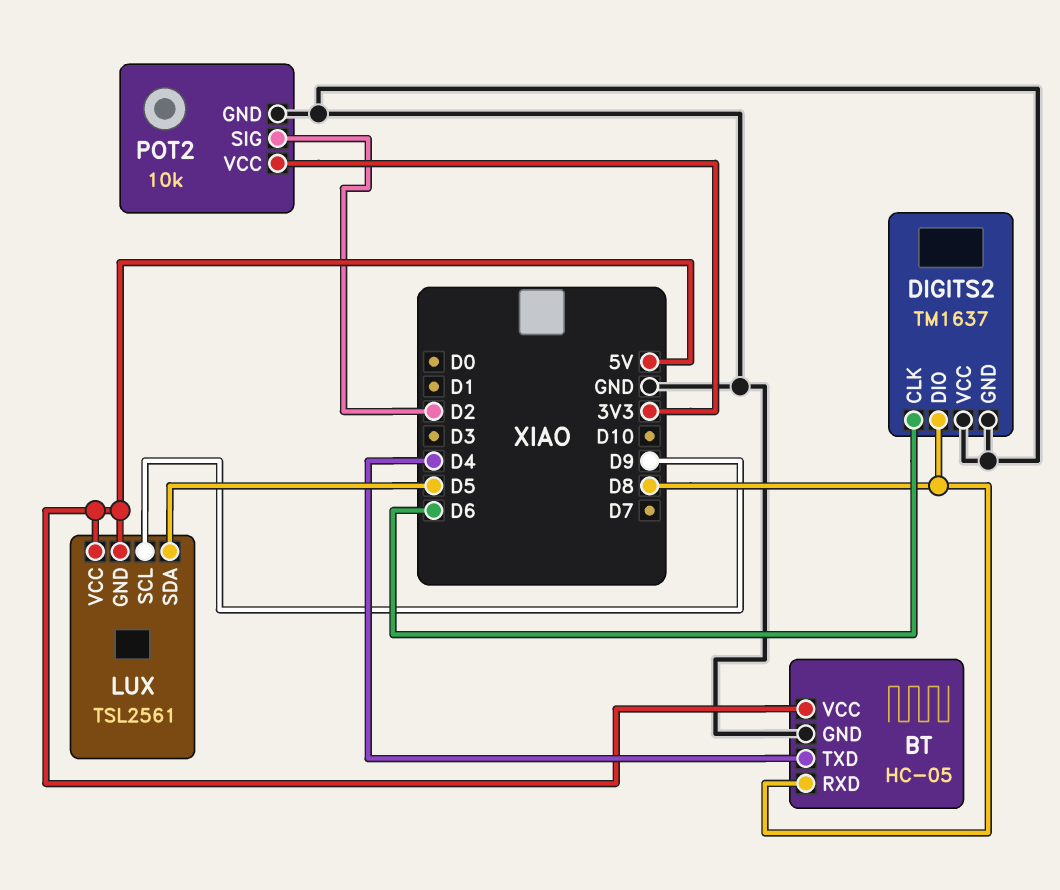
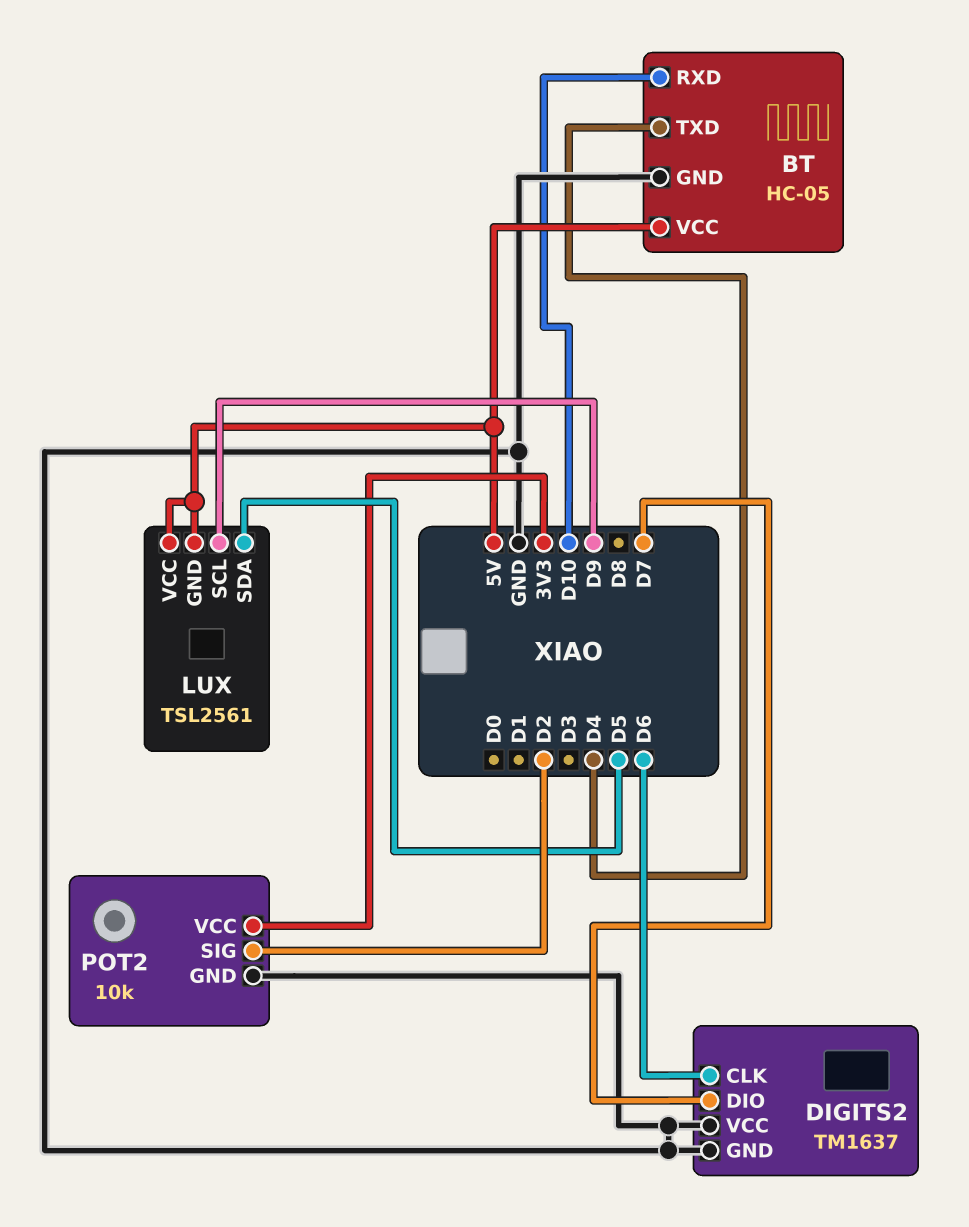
BT pin RXD: D8 -> D10
DIGITS2 pin DIO: D8 -> D7

